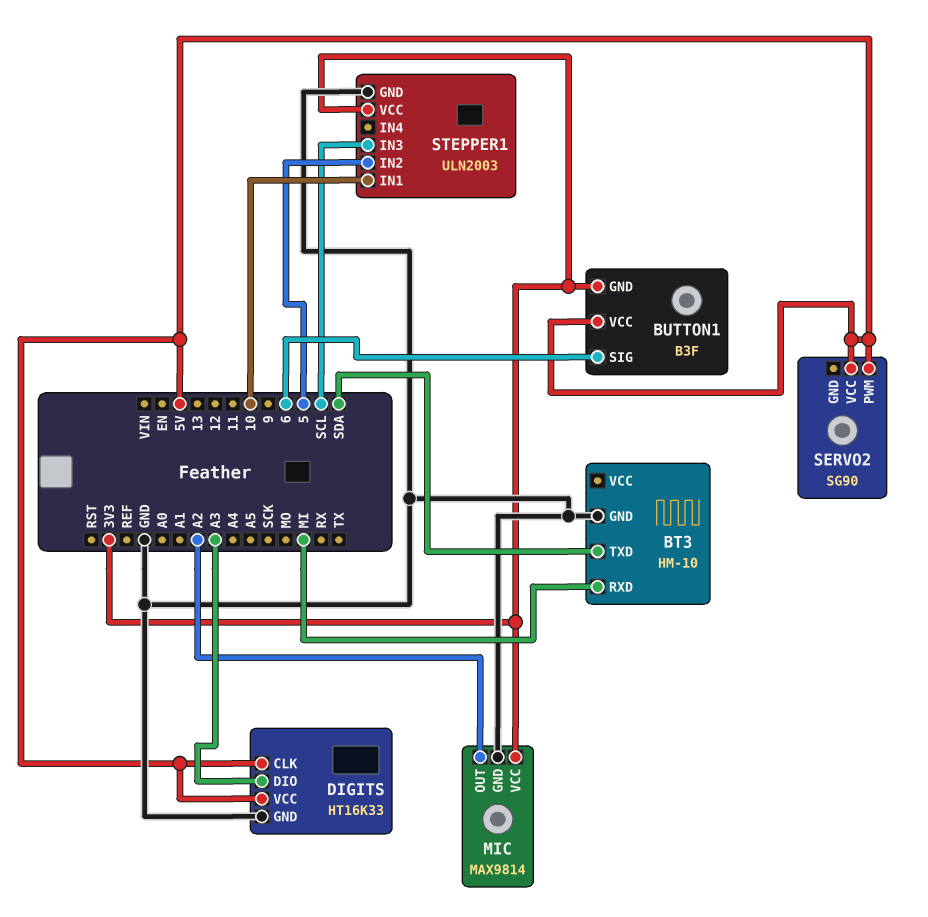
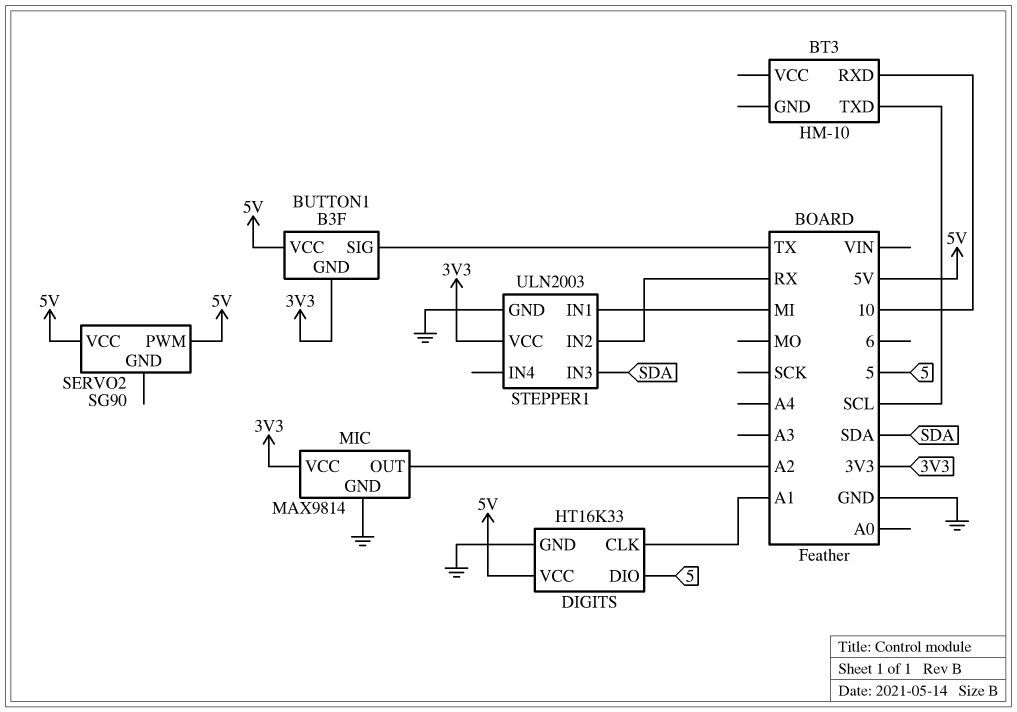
BT3 pin GND: GND -> none
BT3 pin RXD: MI -> 10
BT3 pin TXD: SDA -> SCL
BUTTON1 pin SIG: 6 -> TX
DIGITS pin CLK: 5V -> A1
DIGITS pin DIO: A3 -> 5
STEPPER1 pin IN1: 10 -> MI
STEPPER1 pin IN2: 5 -> RX
STEPPER1 pin IN3: SCL -> SDA

